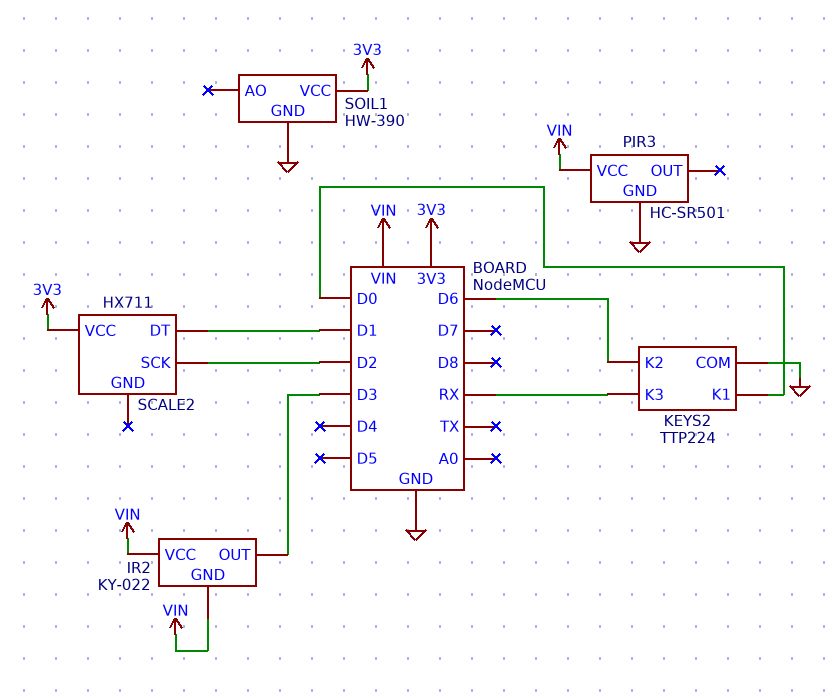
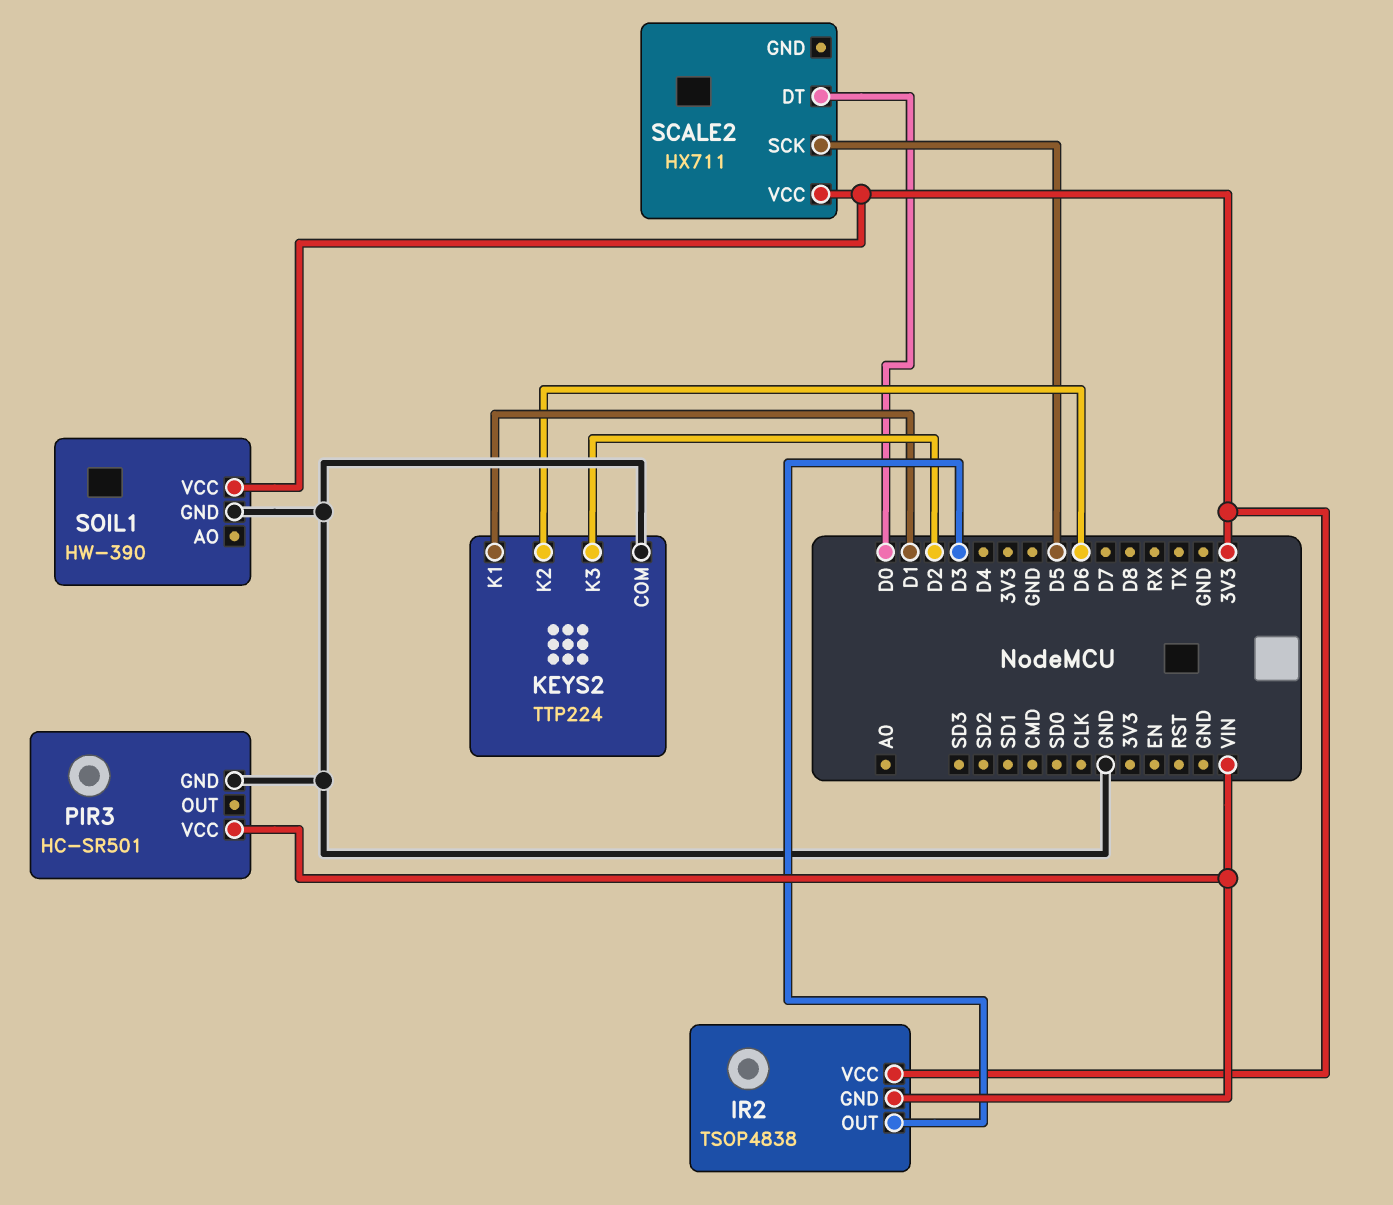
IR2: KY-022 -> TSOP4838
IR2 pin VCC: VIN -> 3V3
KEYS2 pin K1: D0 -> D1
KEYS2 pin K3: RX -> D2
SCALE2 pin DT: D1 -> D0
SCALE2 pin SCK: D2 -> D5

